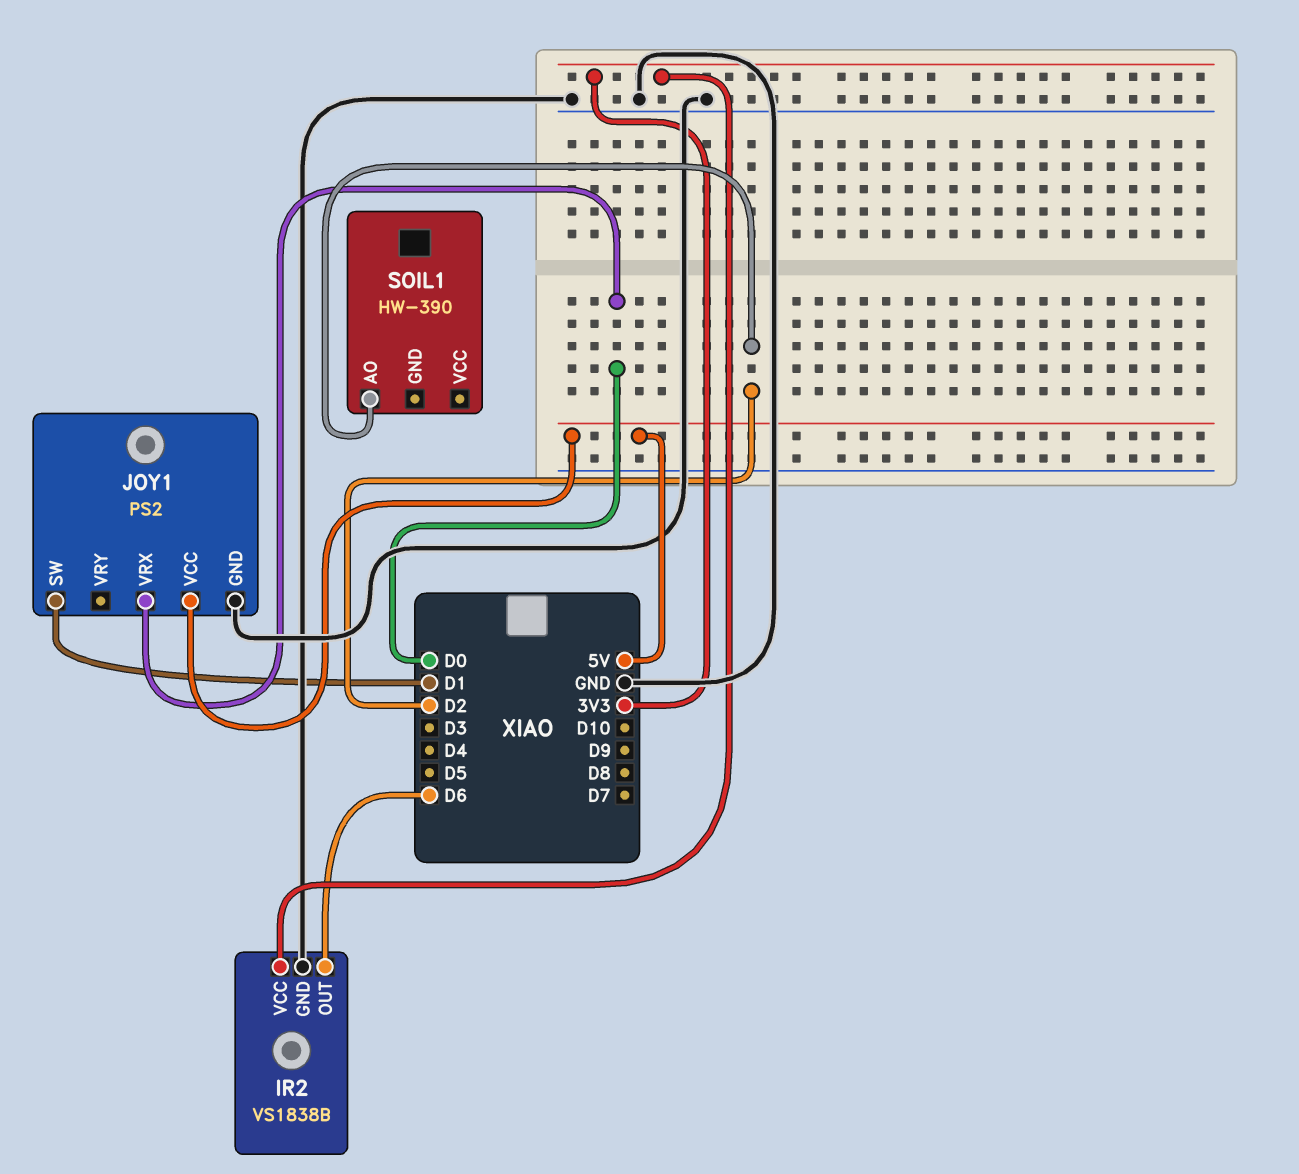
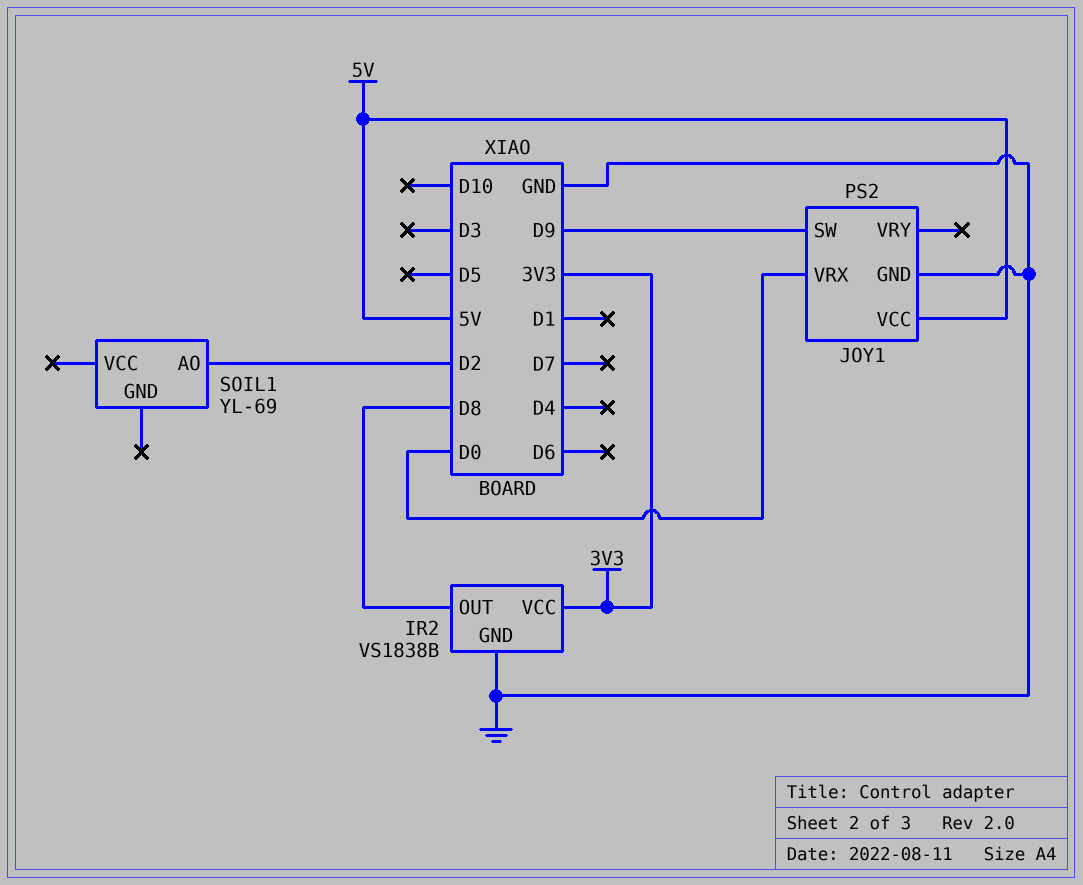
IR2 pin OUT: D6 -> D8
JOY1 pin SW: D1 -> D9
SOIL1: HW-390 -> YL-69

